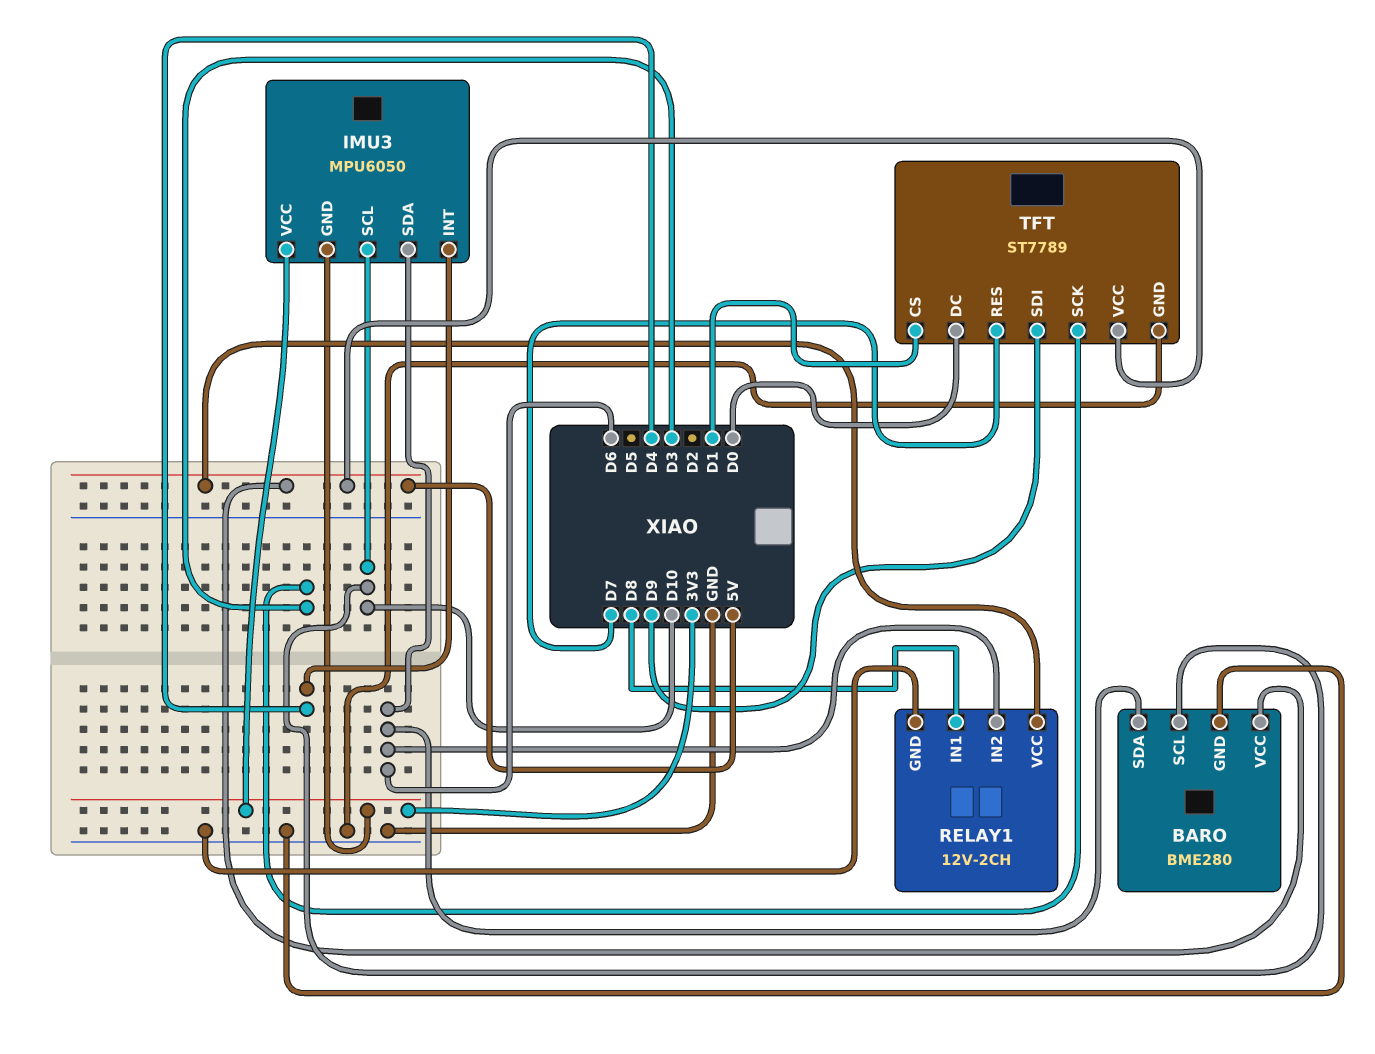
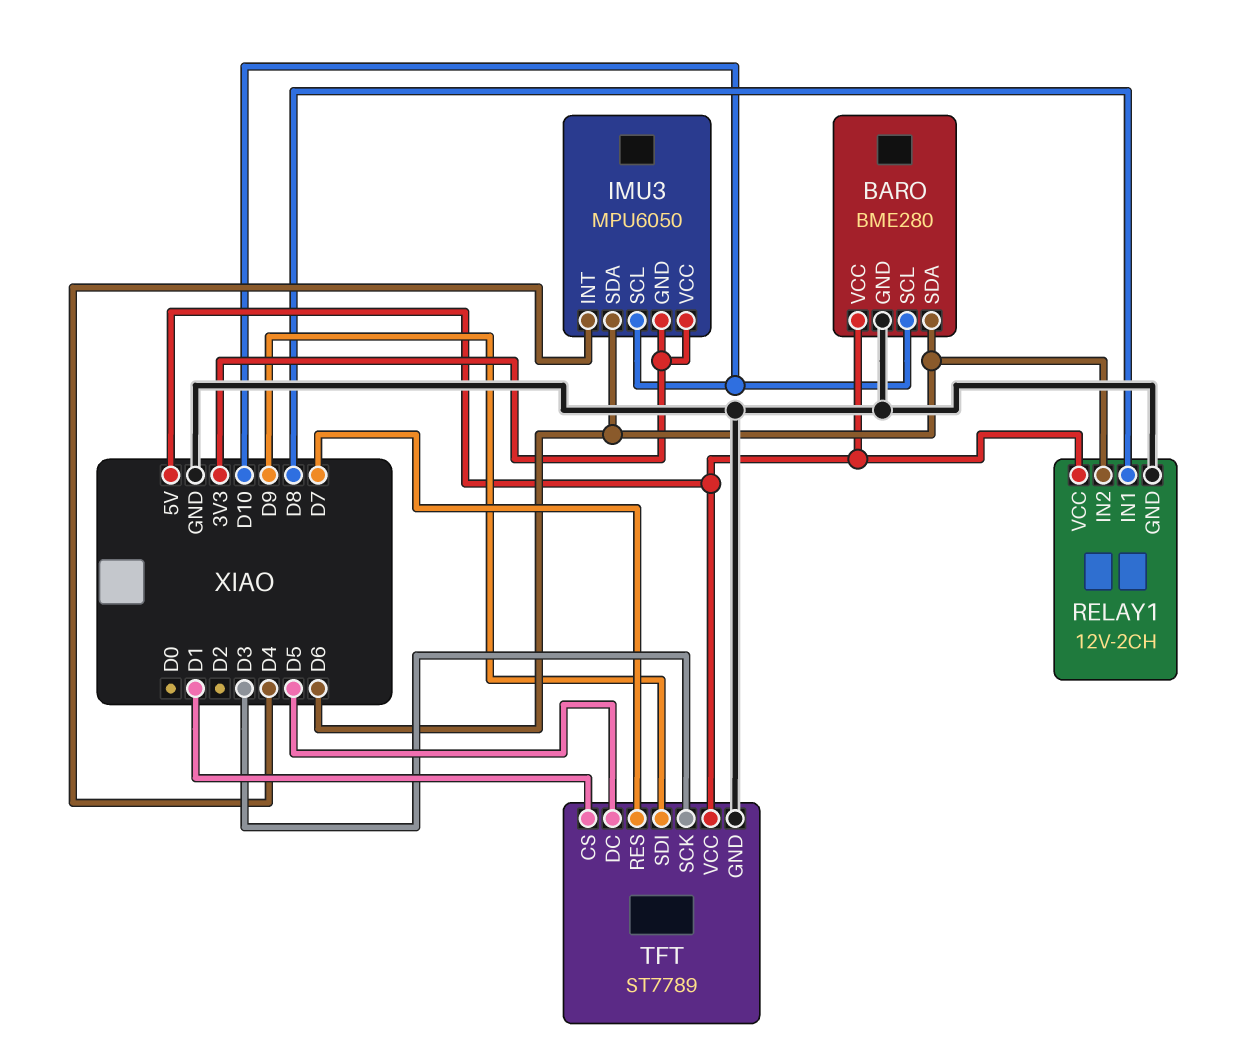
TFT pin DC: D0 -> D5

